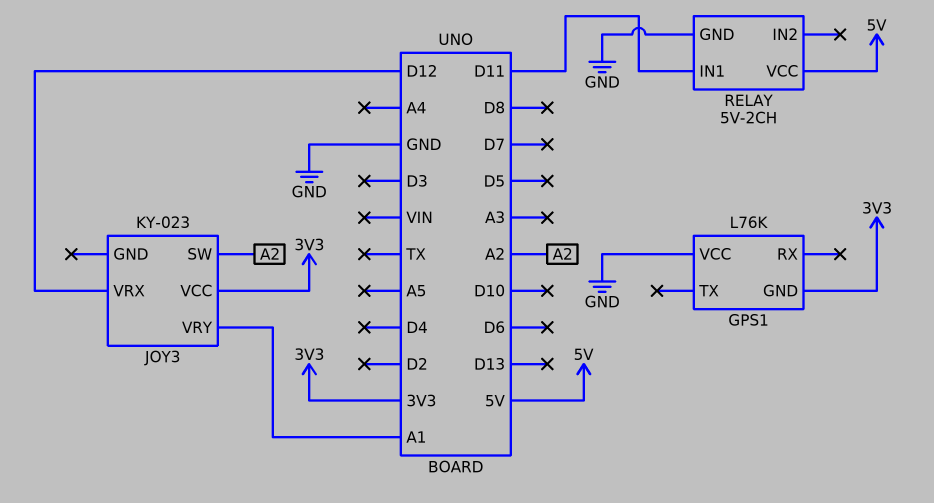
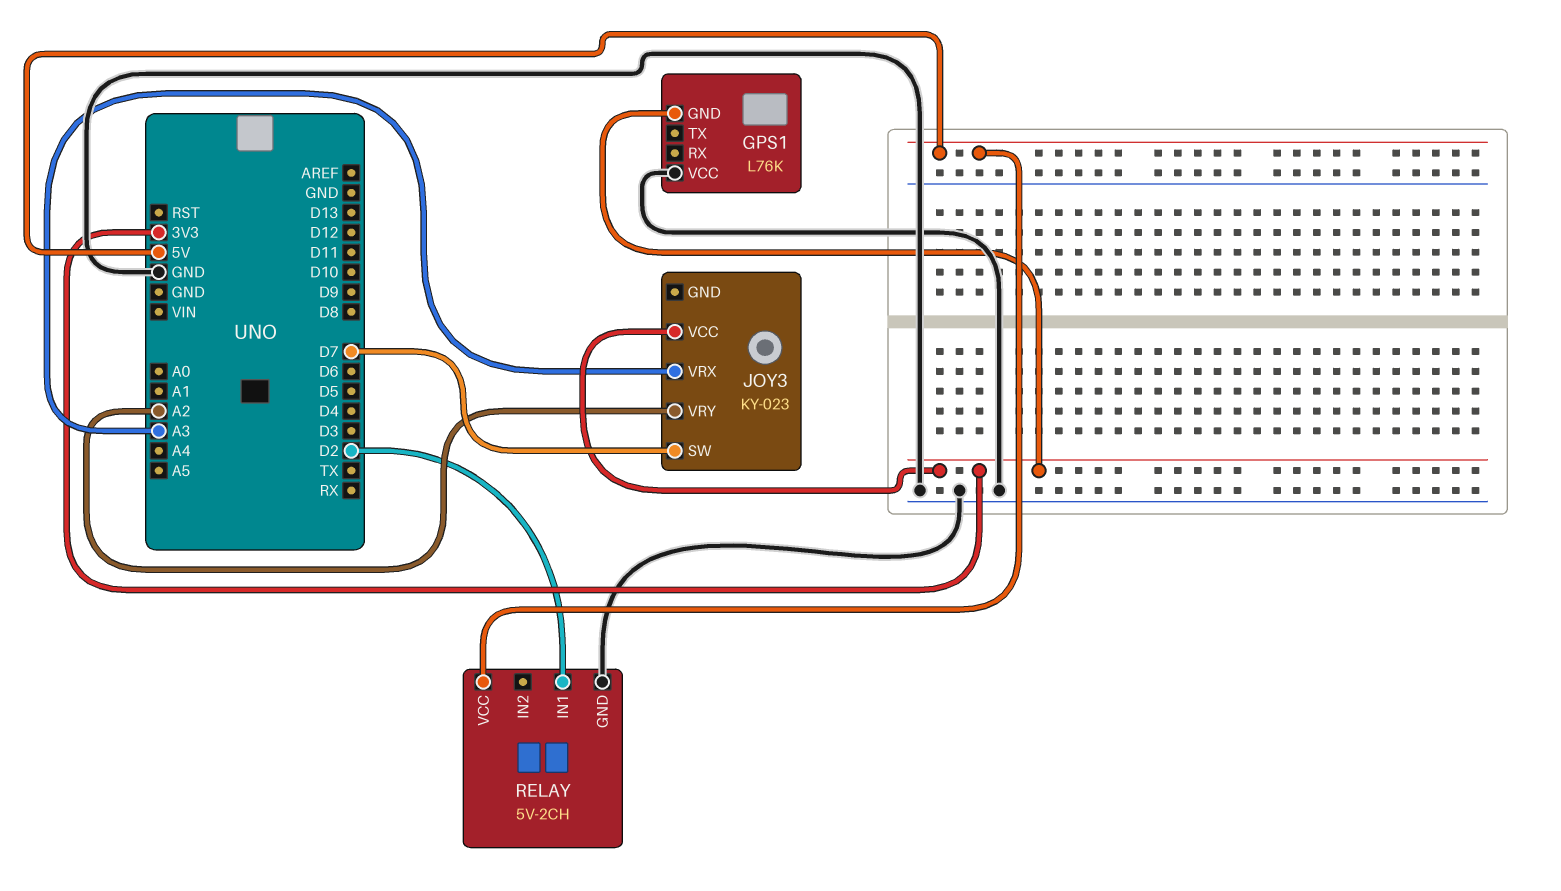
JOY3 pin SW: A2 -> D7
JOY3 pin VRX: D12 -> A3
JOY3 pin VRY: A1 -> A2
RELAY pin IN1: D11 -> D2

